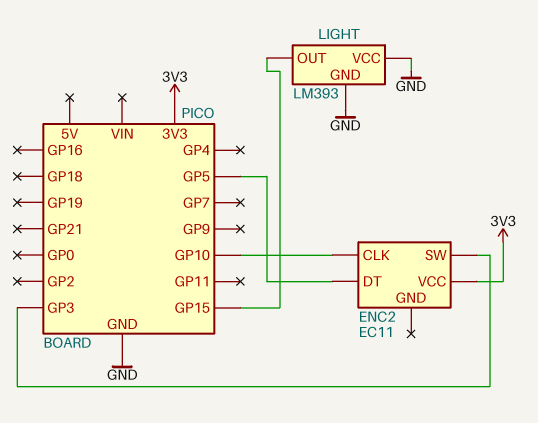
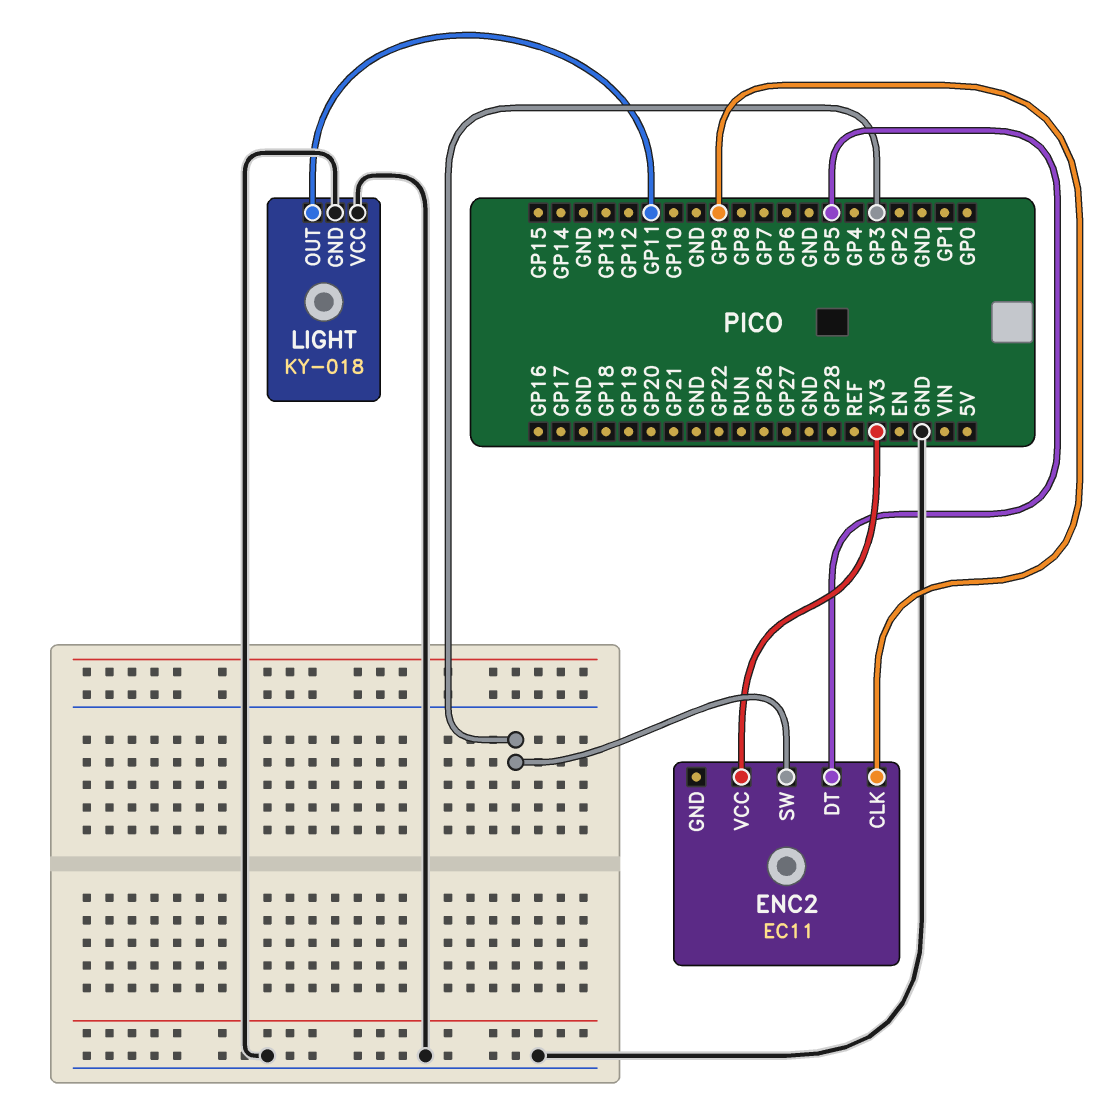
ENC2 pin CLK: GP10 -> GP9
LIGHT: LM393 -> KY-018
LIGHT pin OUT: GP15 -> GP11

